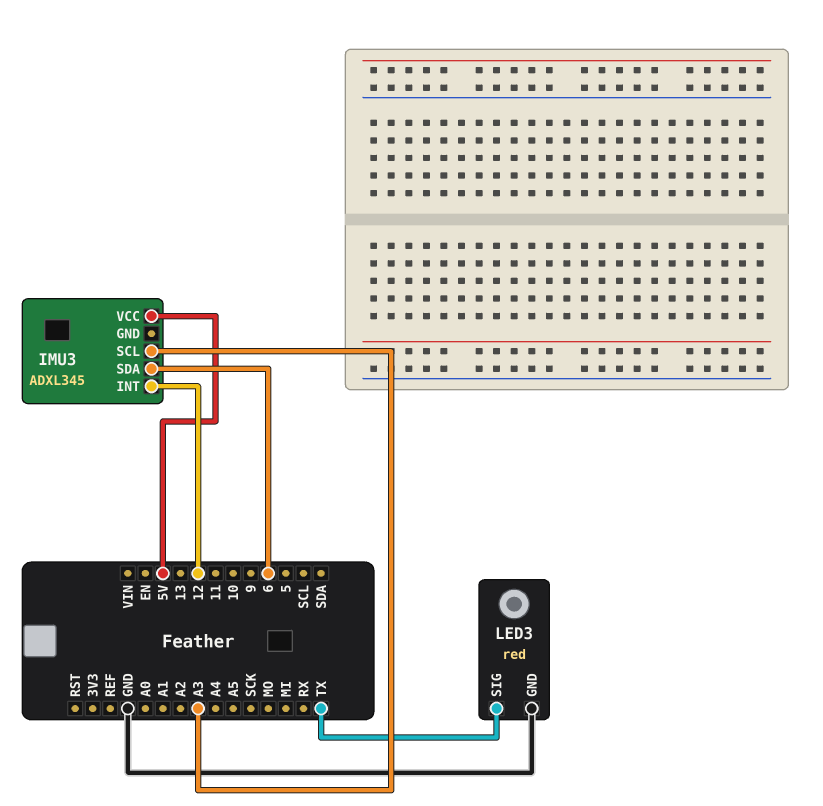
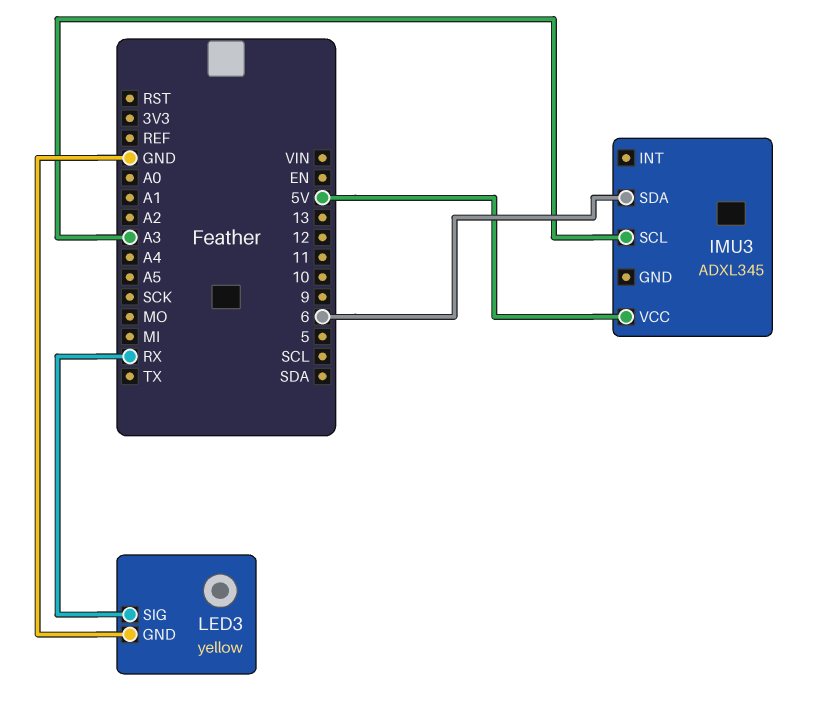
IMU3 pin INT: 12 -> none
LED3: red -> yellow
LED3 pin SIG: TX -> RX

